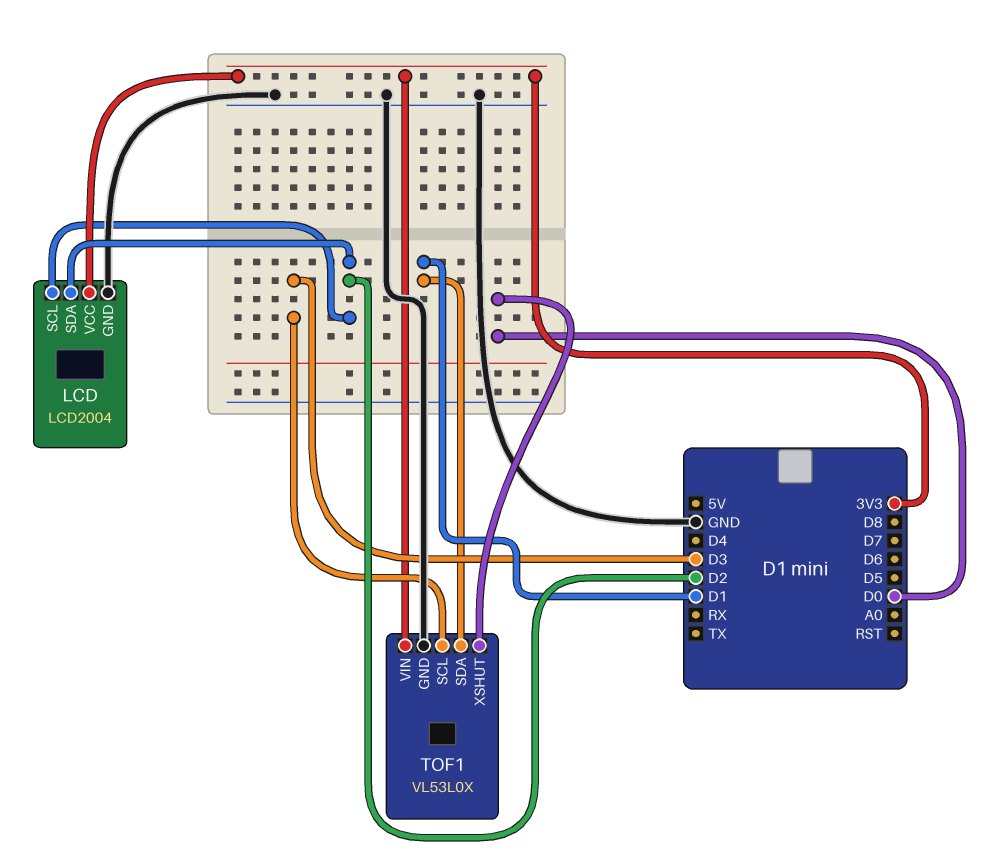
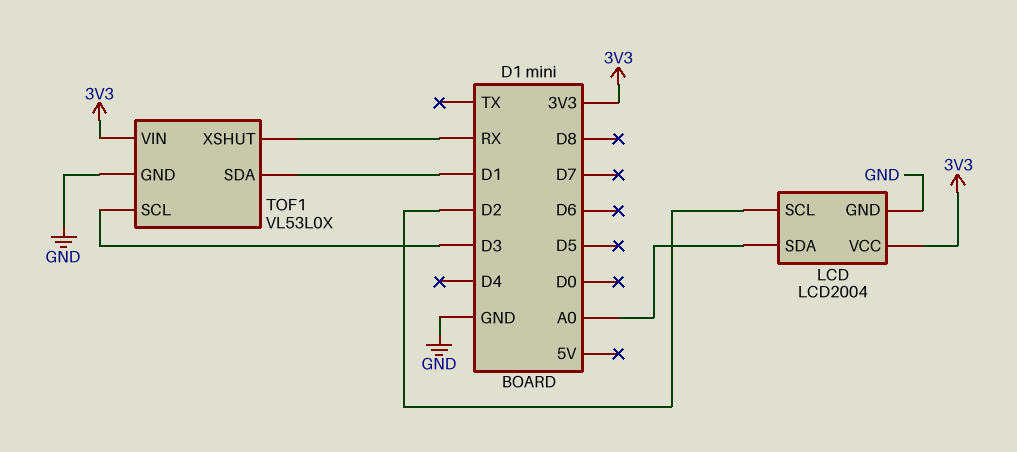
LCD pin SDA: D2 -> A0
TOF1 pin XSHUT: D0 -> RX

